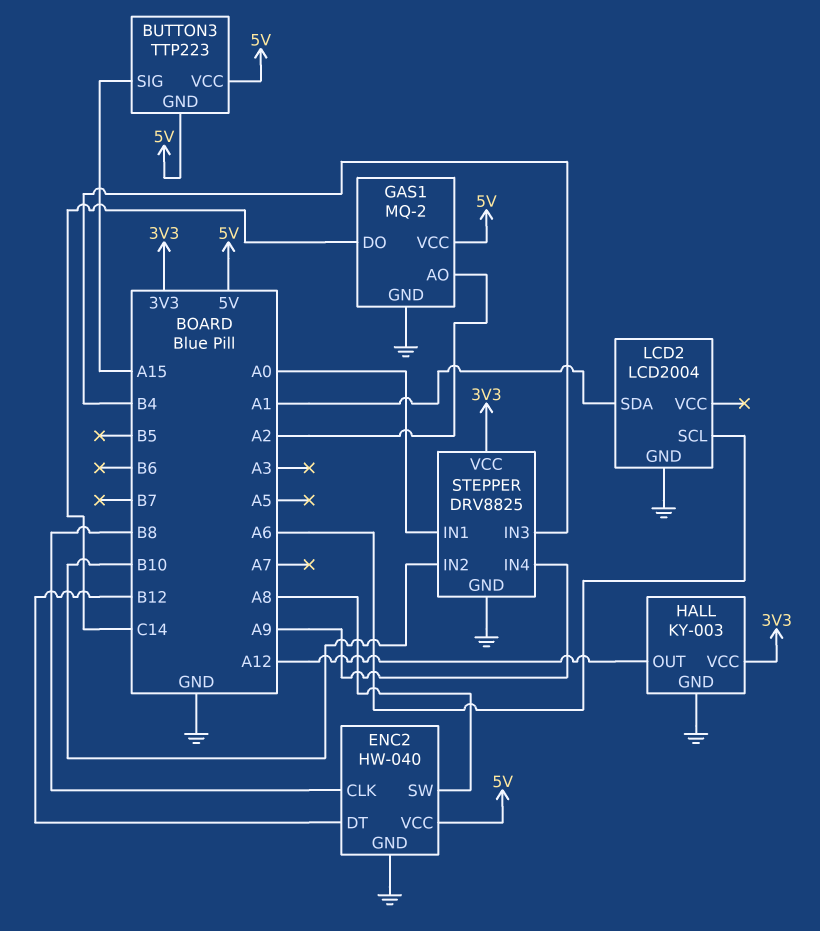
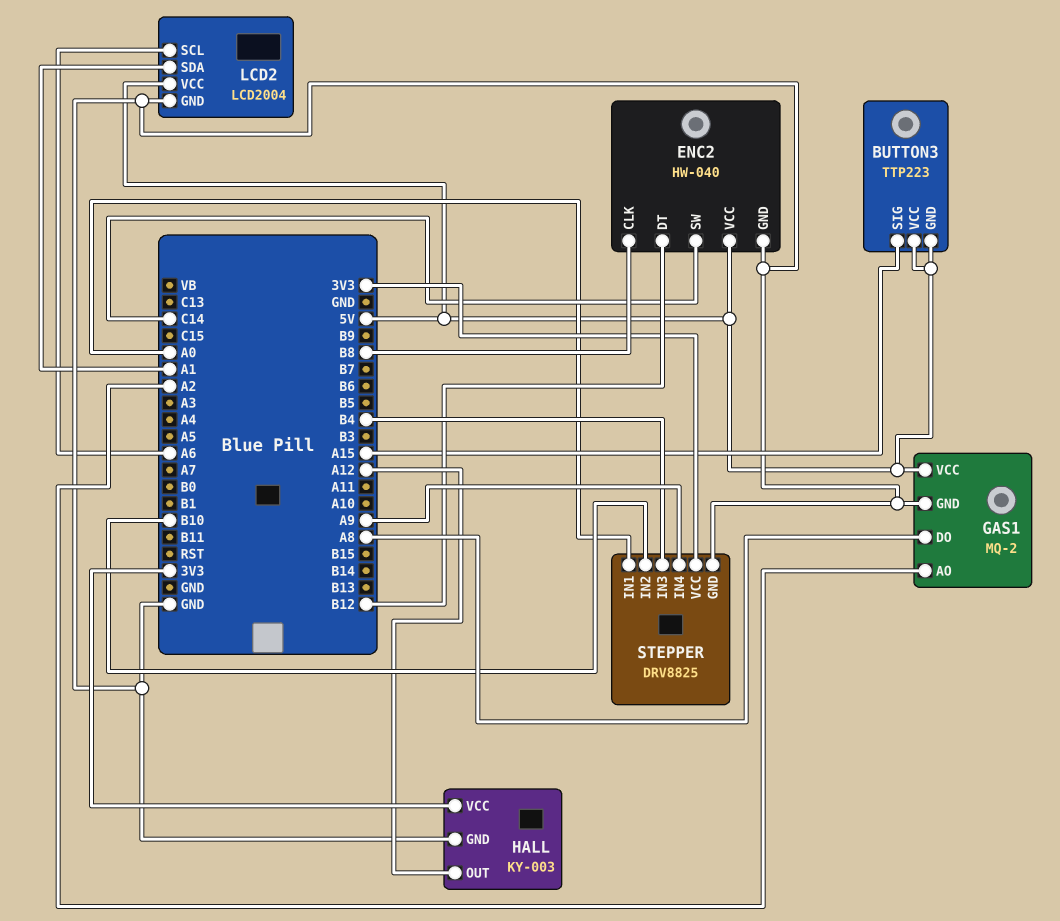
ENC2 pin SW: A8 -> C14
GAS1 pin DO: C14 -> A8
LCD2 pin VCC: none -> 5V

